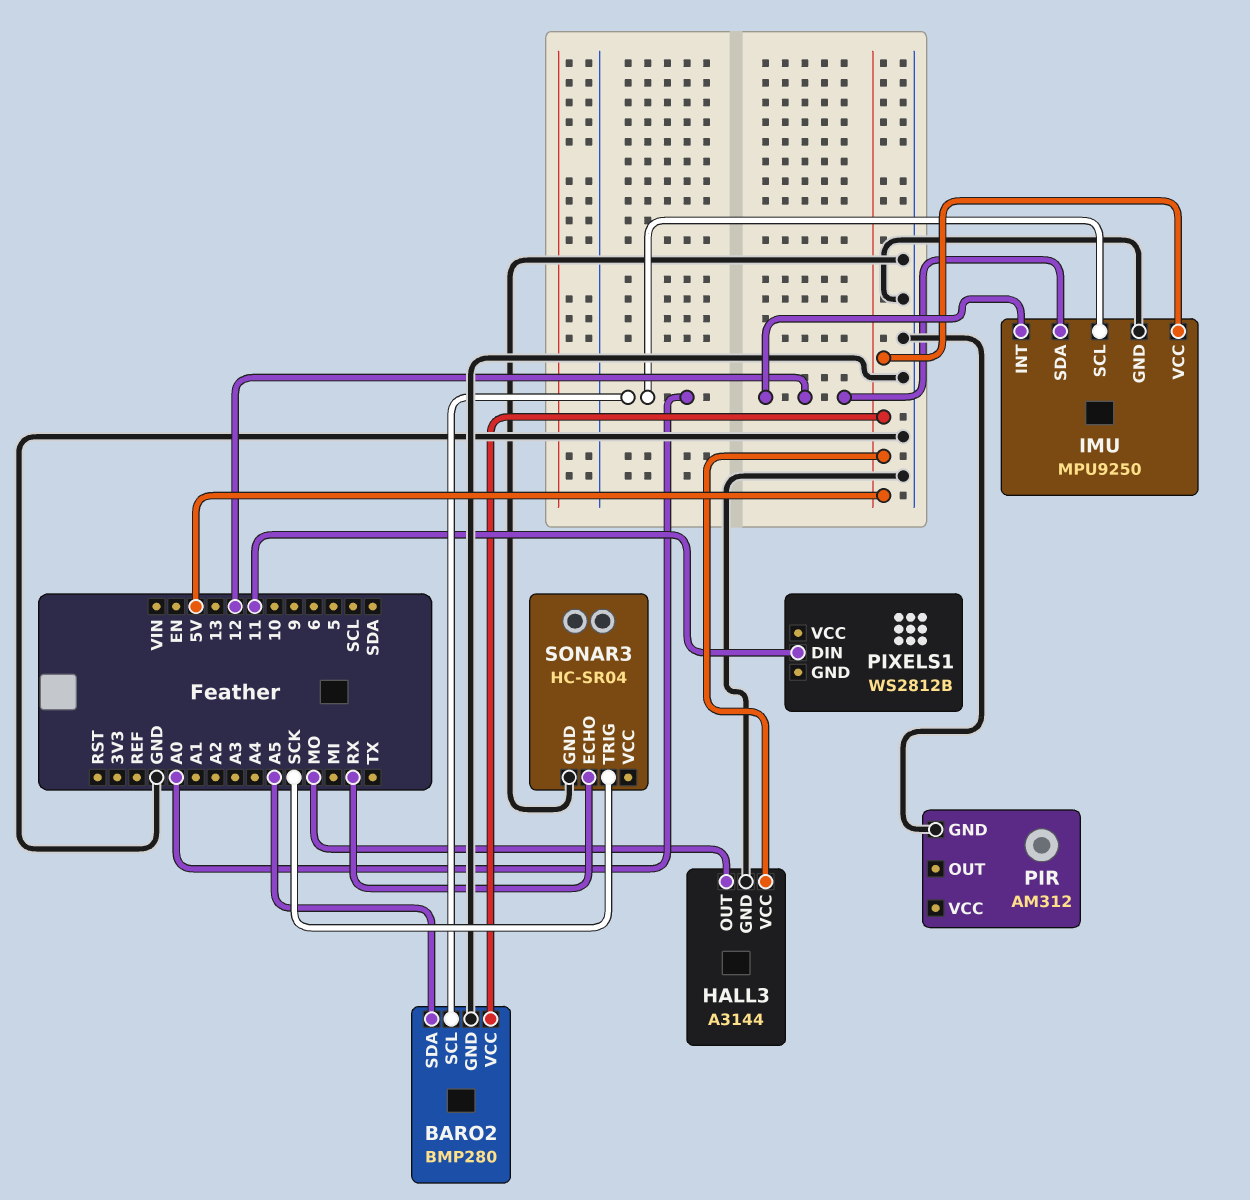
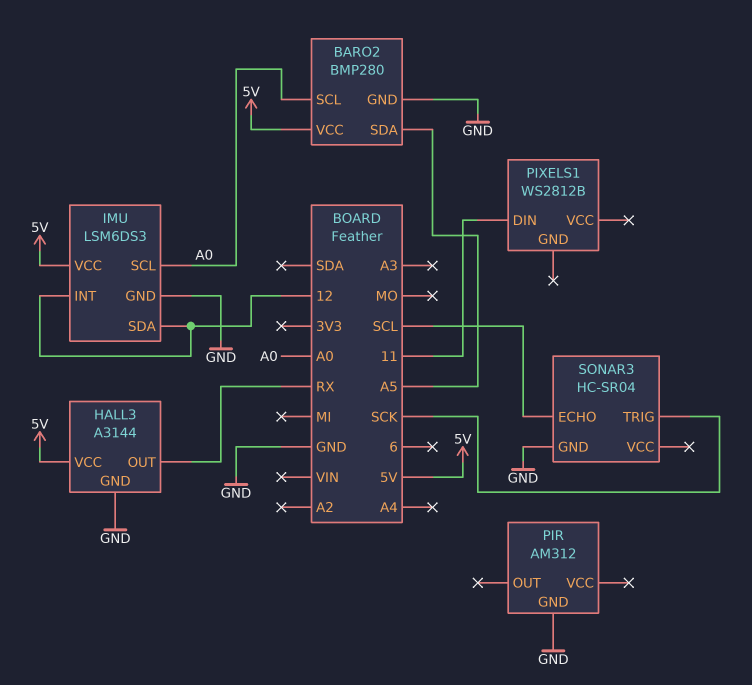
HALL3 pin OUT: MO -> RX
IMU: MPU9250 -> LSM6DS3
SONAR3 pin ECHO: RX -> SCL

